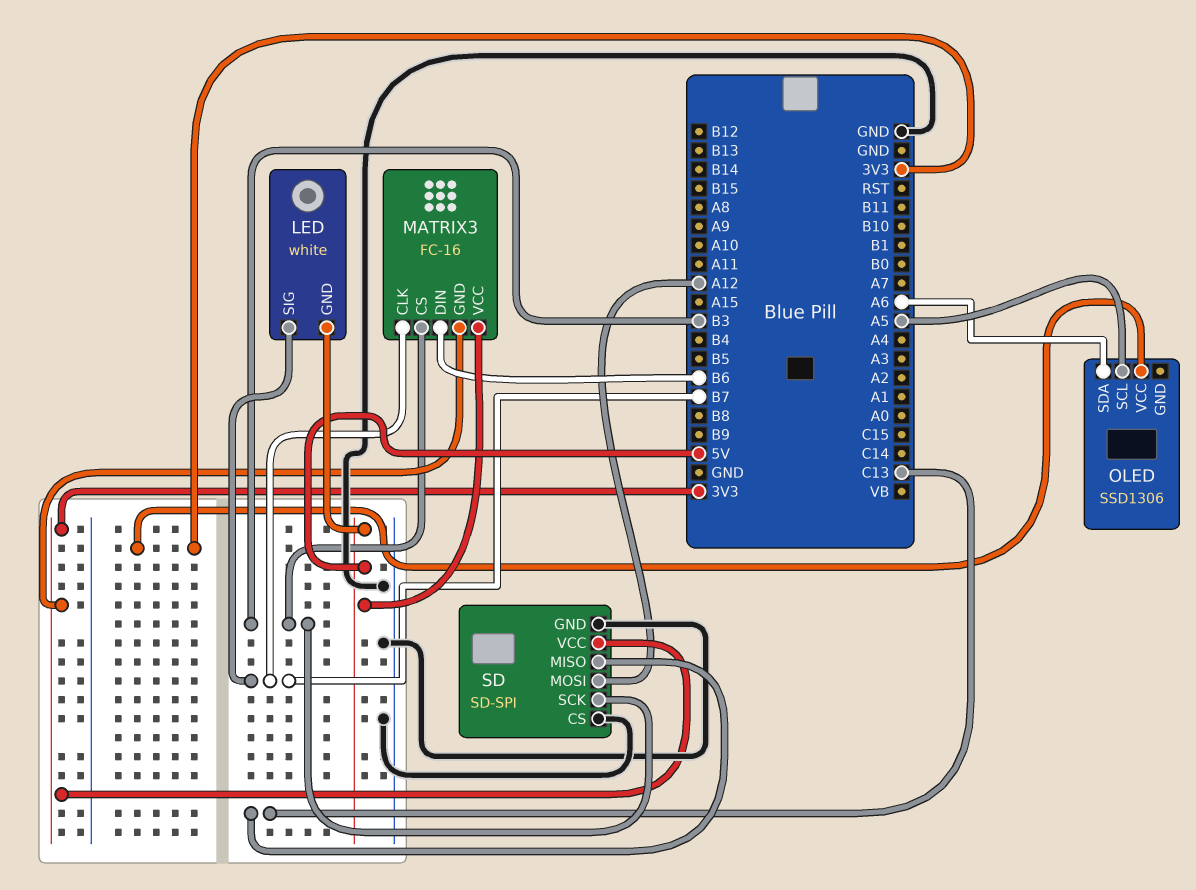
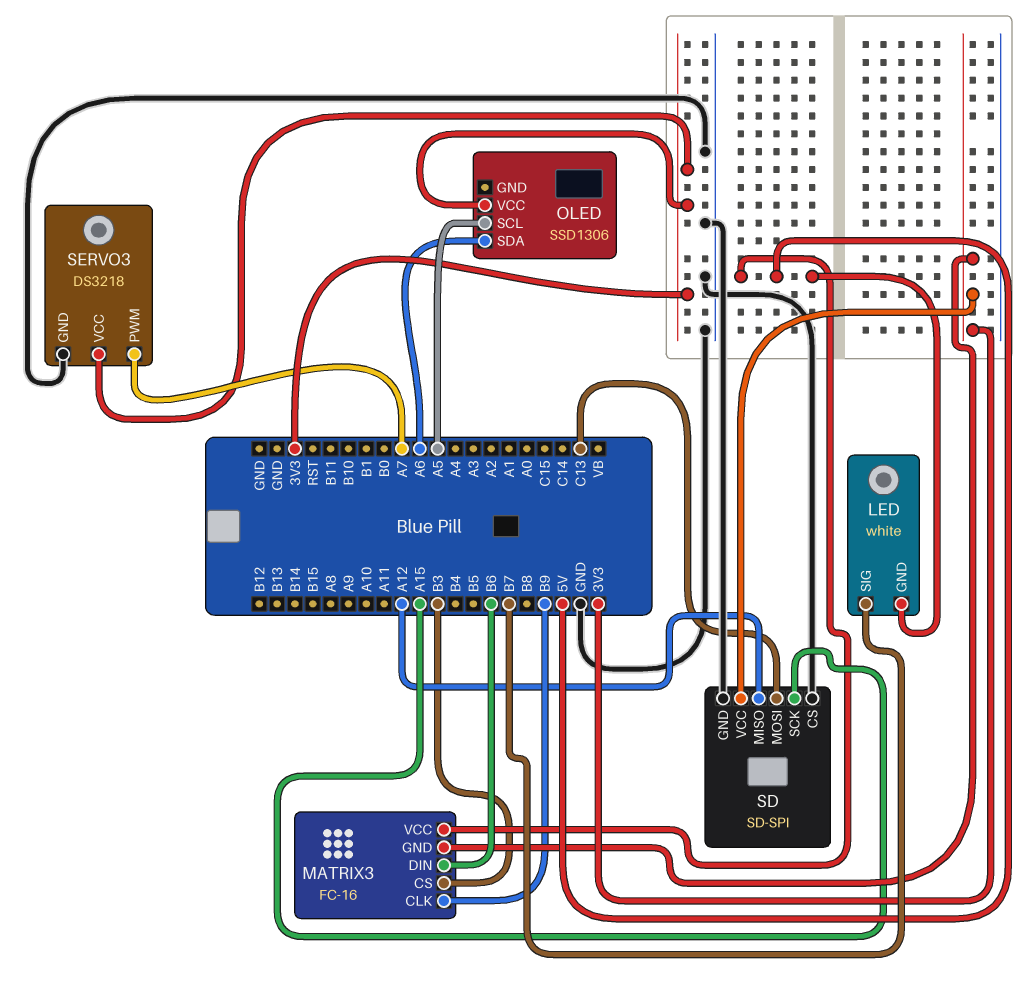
MATRIX3 pin CLK: B7 -> B9
SD pin MISO: C13 -> A12
SD pin MOSI: A12 -> C13
SD pin SCK: B3 -> A15
SERVO3: none -> DS3218
SERVO3 pin GND: none -> GND
SERVO3 pin PWM: none -> A7
SERVO3 pin VCC: none -> 3V3

